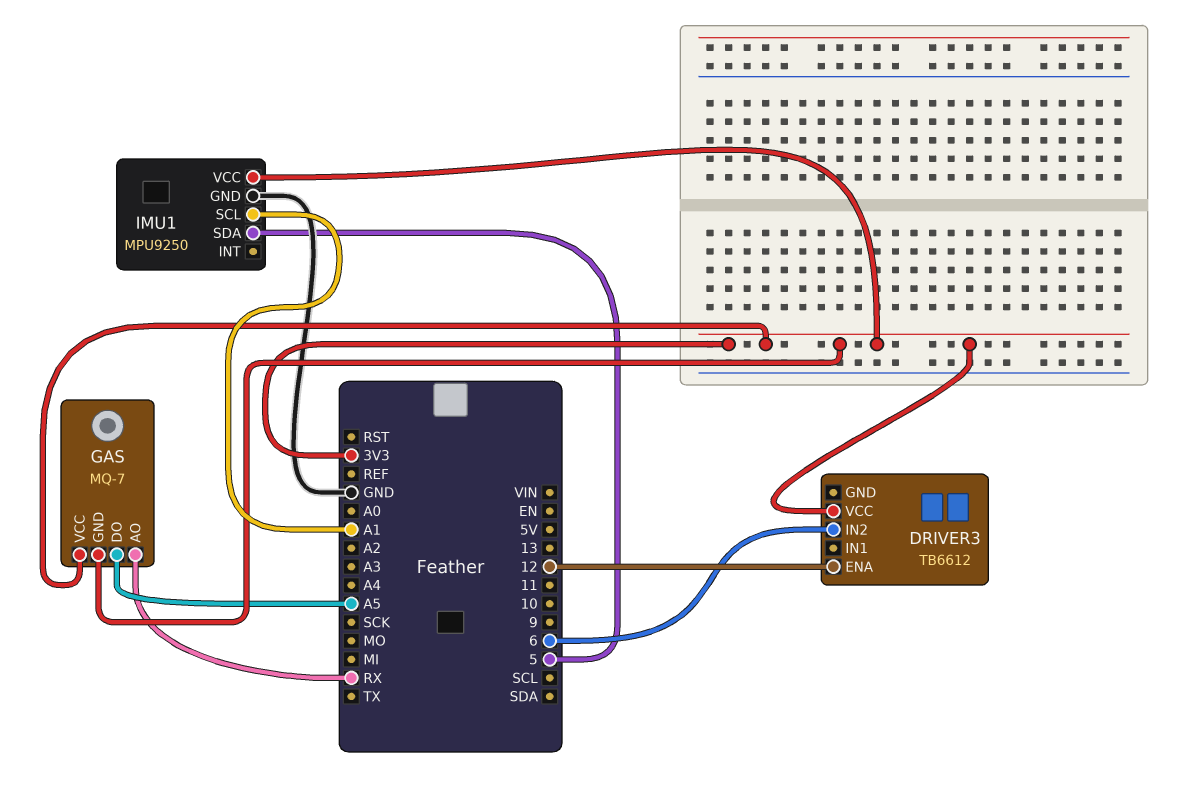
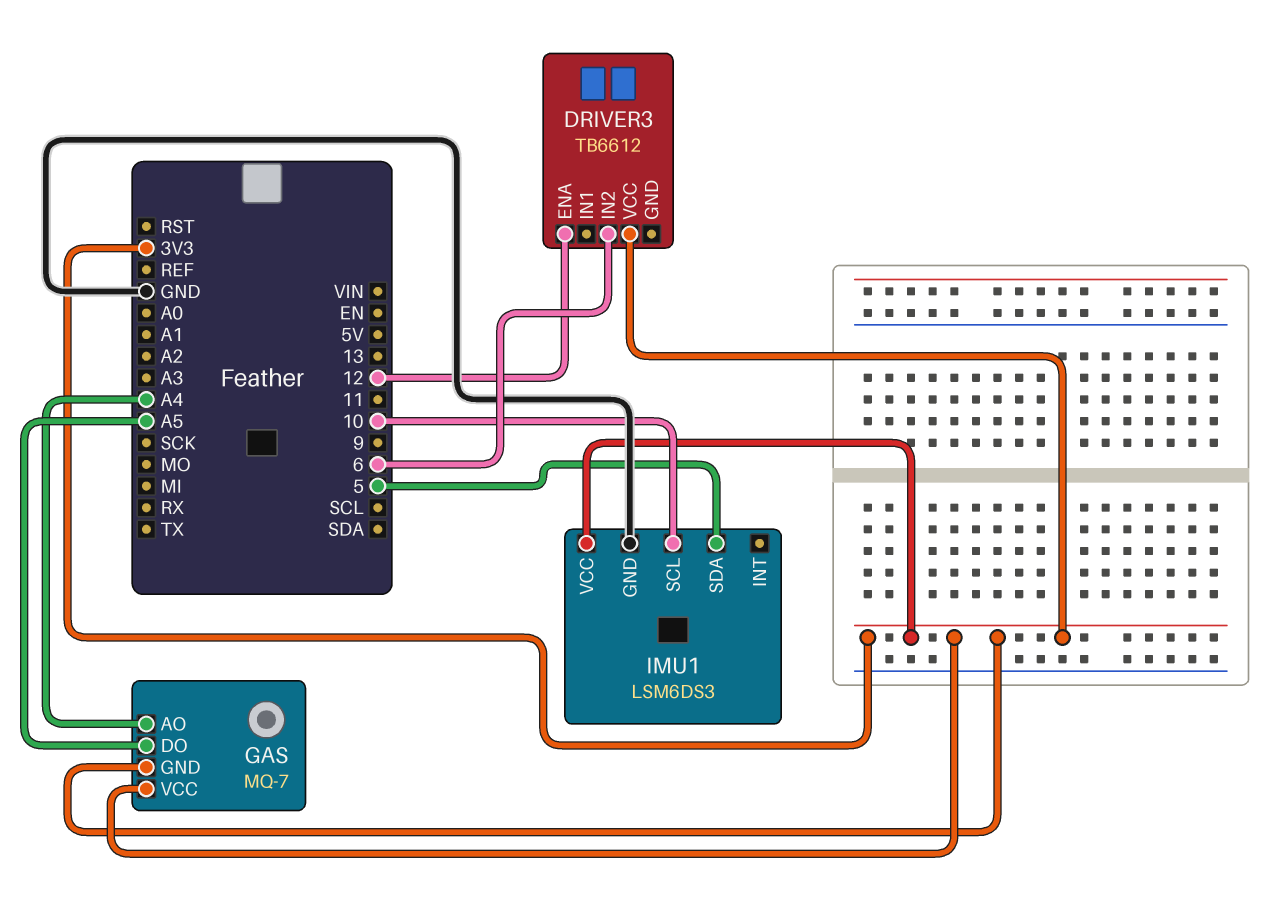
GAS pin AO: RX -> A4
IMU1: MPU9250 -> LSM6DS3
IMU1 pin SCL: A1 -> 10

